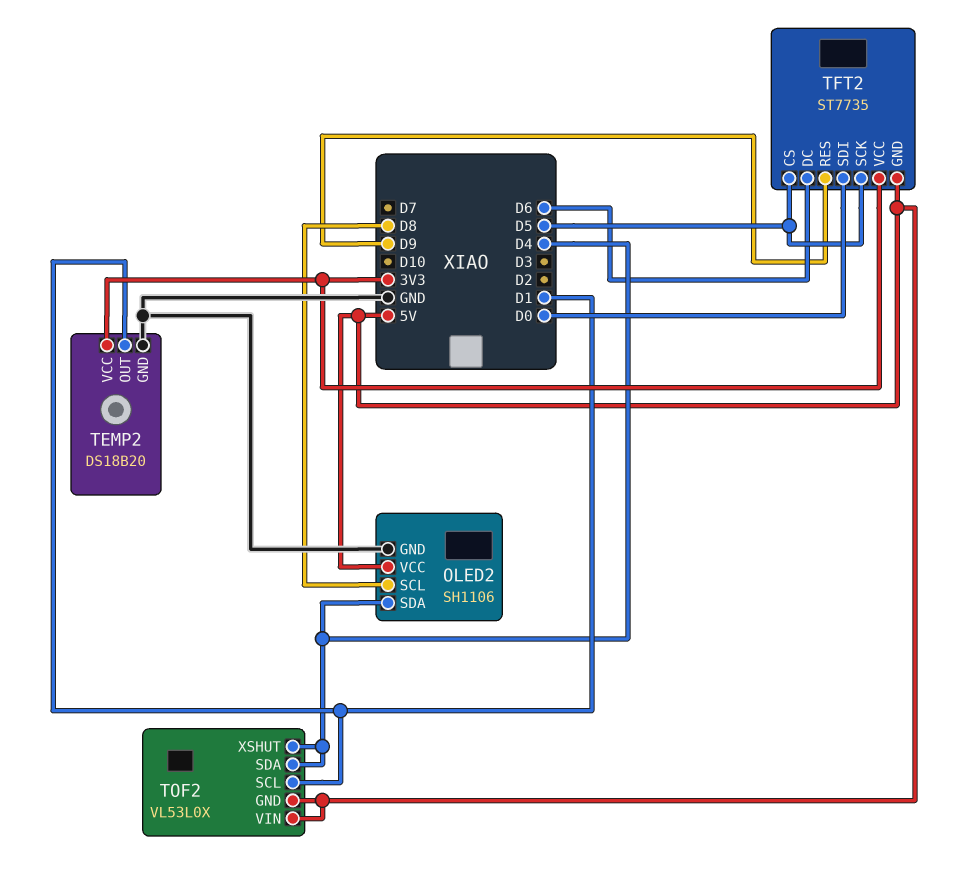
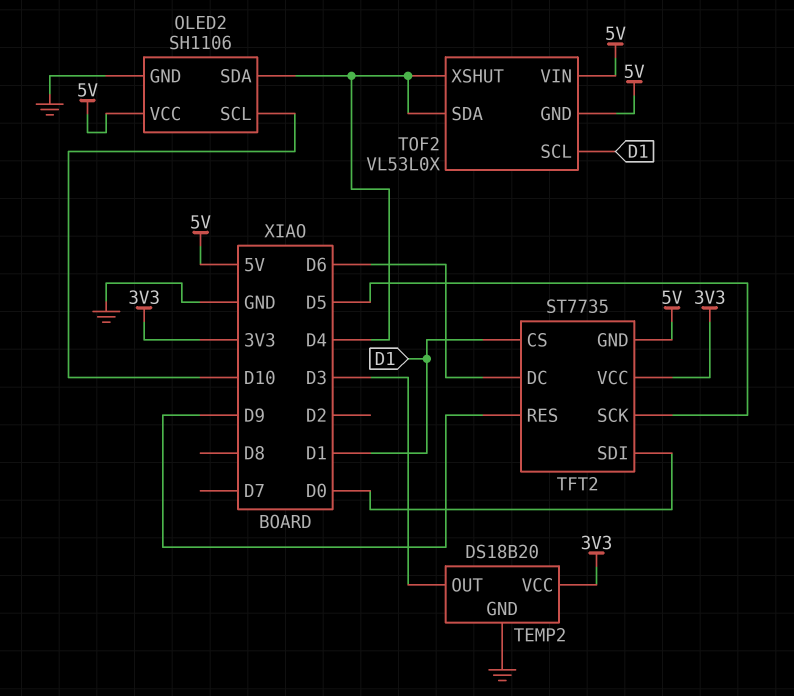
OLED2 pin SCL: D8 -> D10
TEMP2 pin OUT: D1 -> D3
TFT2 pin CS: D5 -> D1

